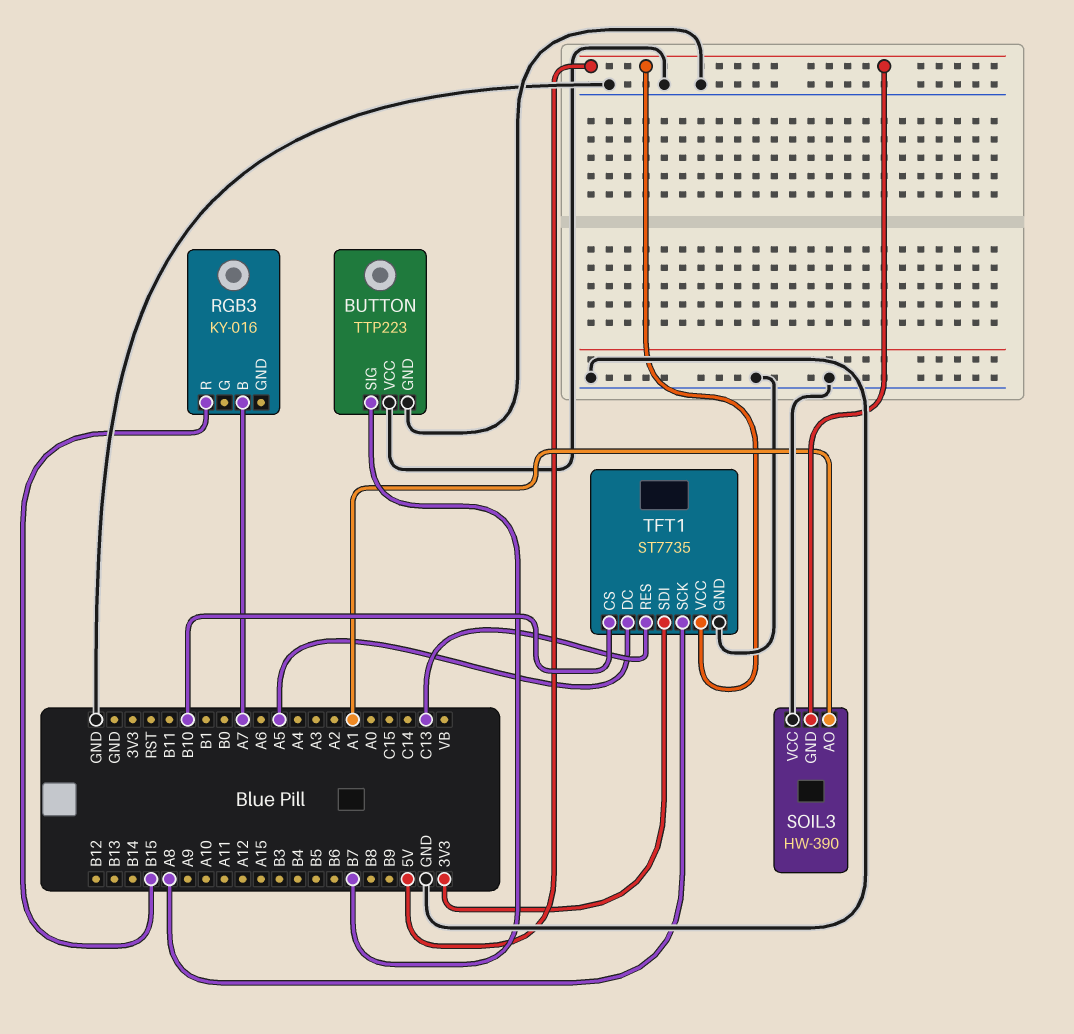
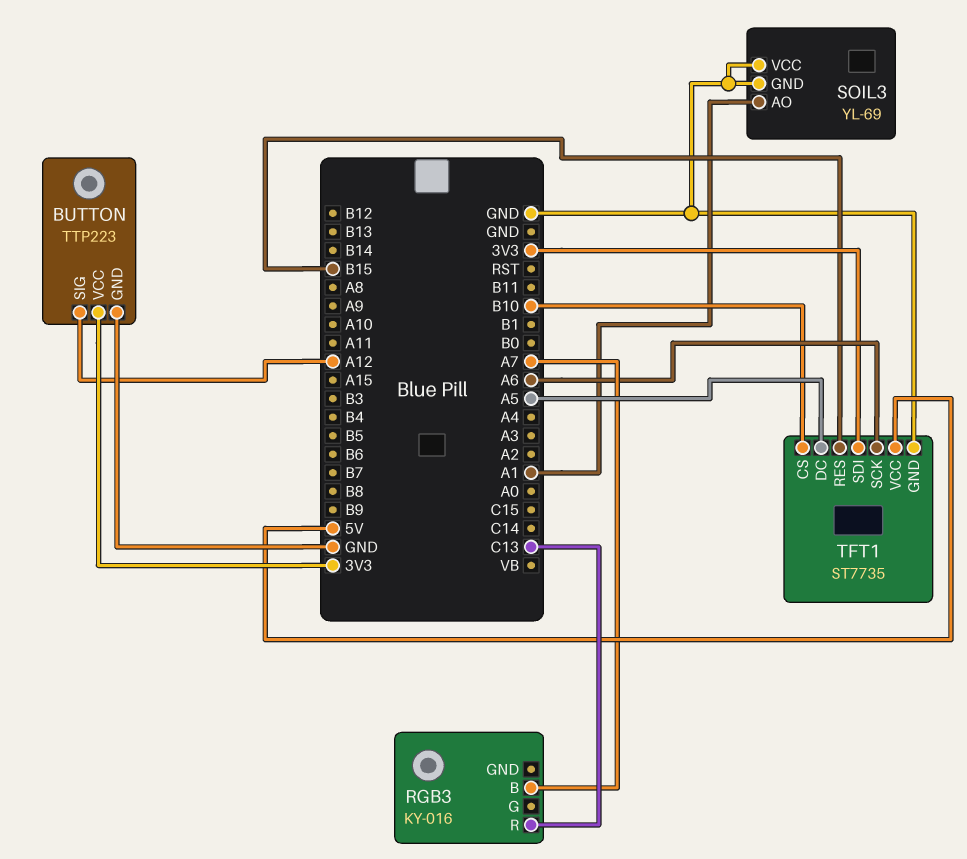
BUTTON pin SIG: B7 -> A12
BUTTON pin VCC: GND -> 3V3
RGB3 pin R: B15 -> C13
SOIL3: HW-390 -> YL-69
SOIL3 pin GND: 5V -> GND
TFT1 pin RES: C13 -> B15
TFT1 pin SCK: A8 -> A6

